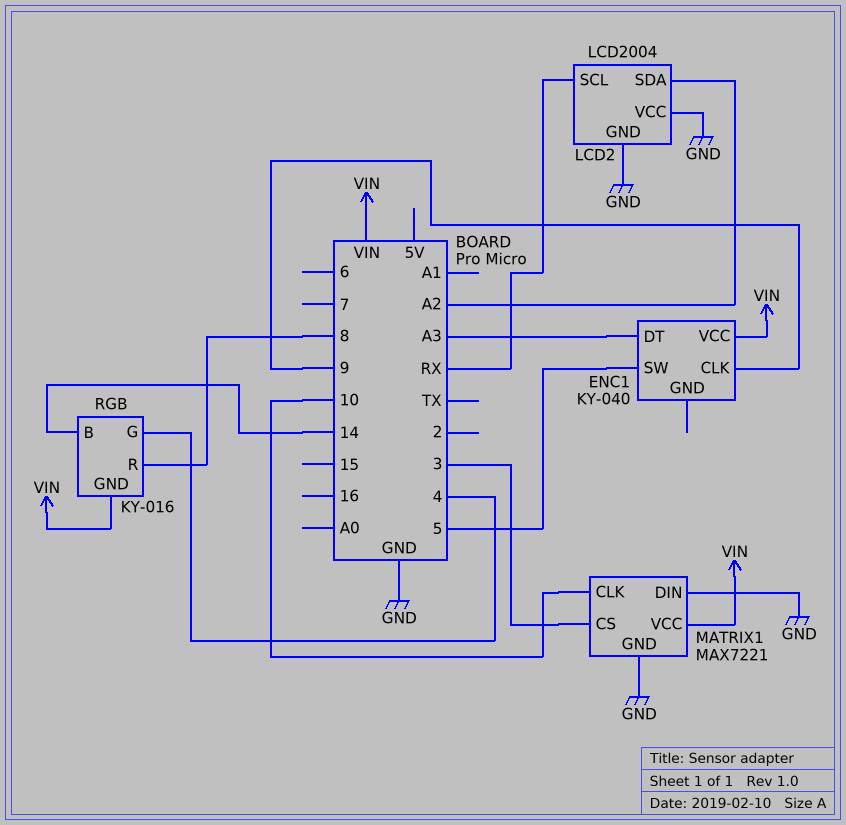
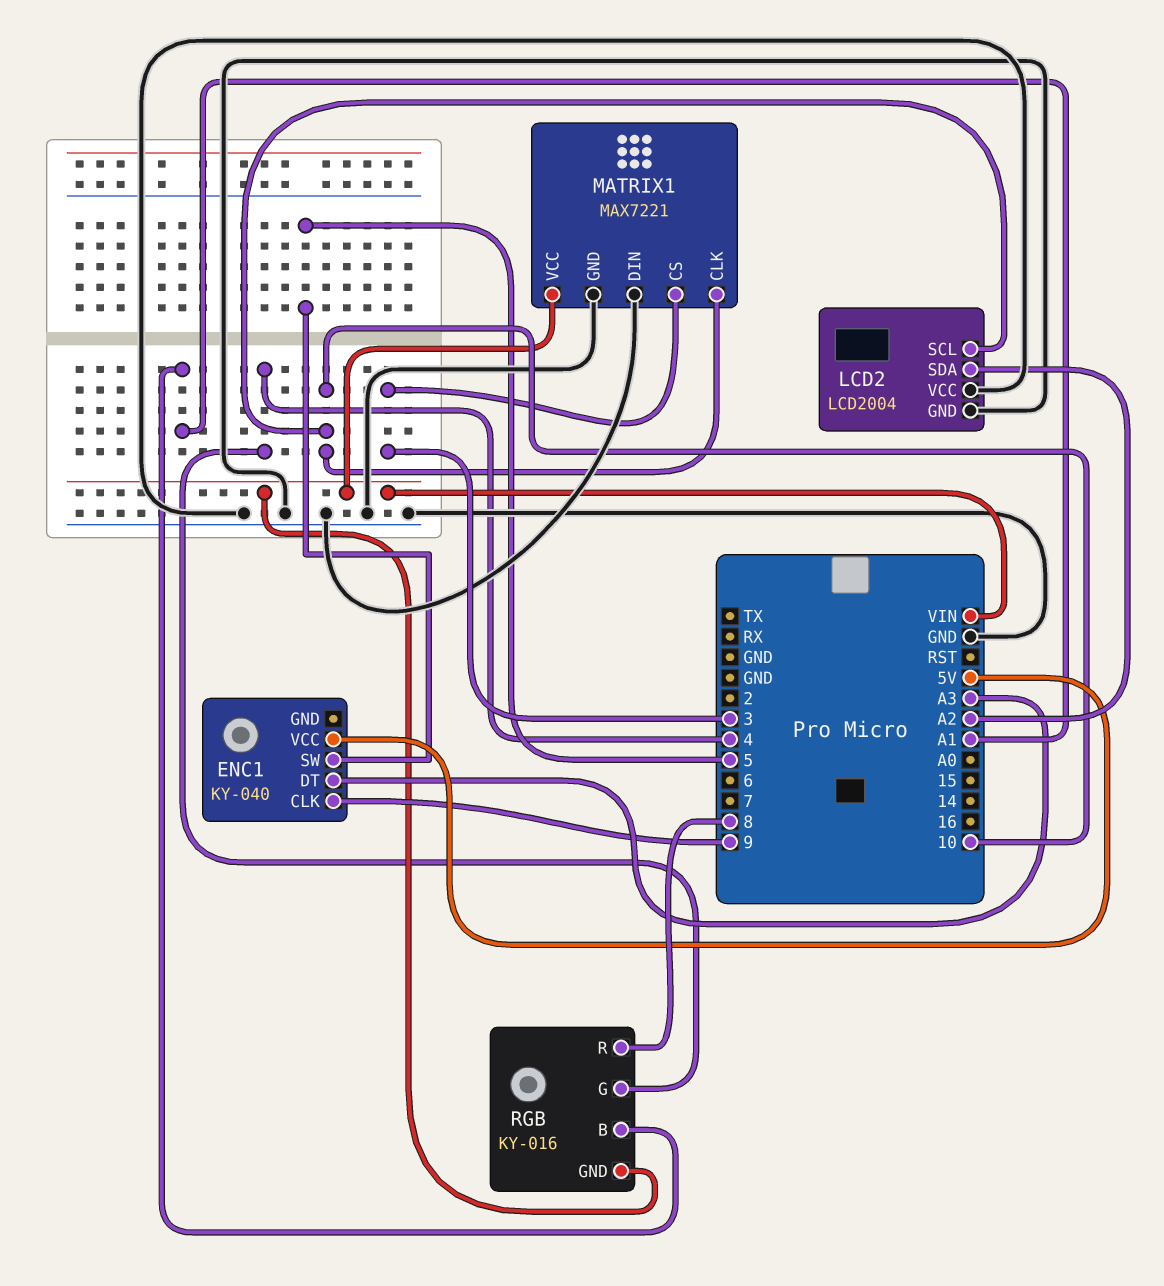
ENC1 pin VCC: VIN -> 5V
LCD2 pin SCL: RX -> 10
RGB pin B: 14 -> A1

